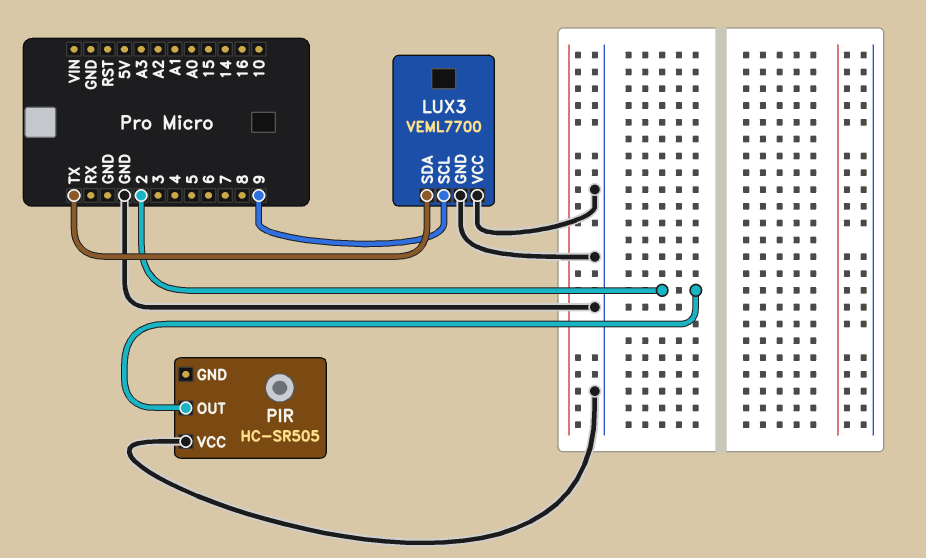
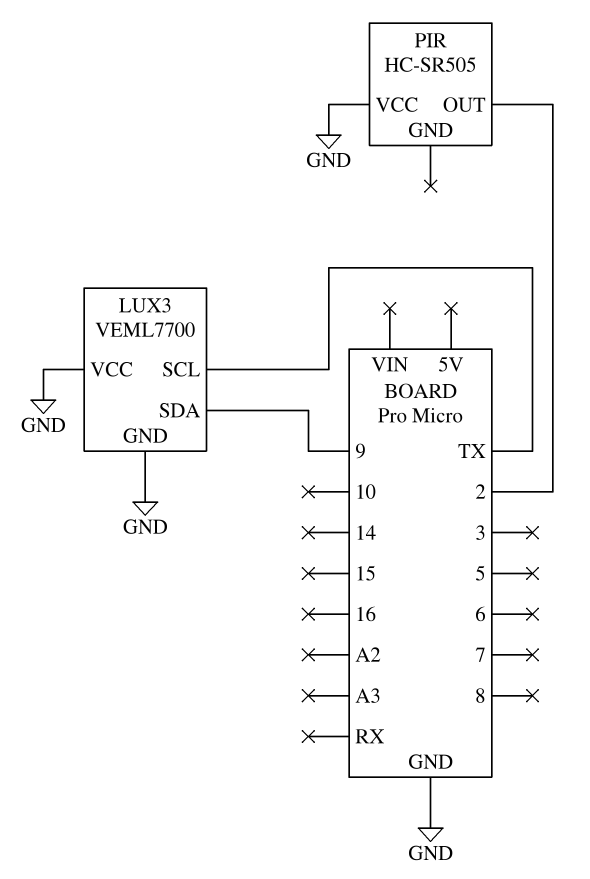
LUX3 pin SCL: 9 -> TX
LUX3 pin SDA: TX -> 9

